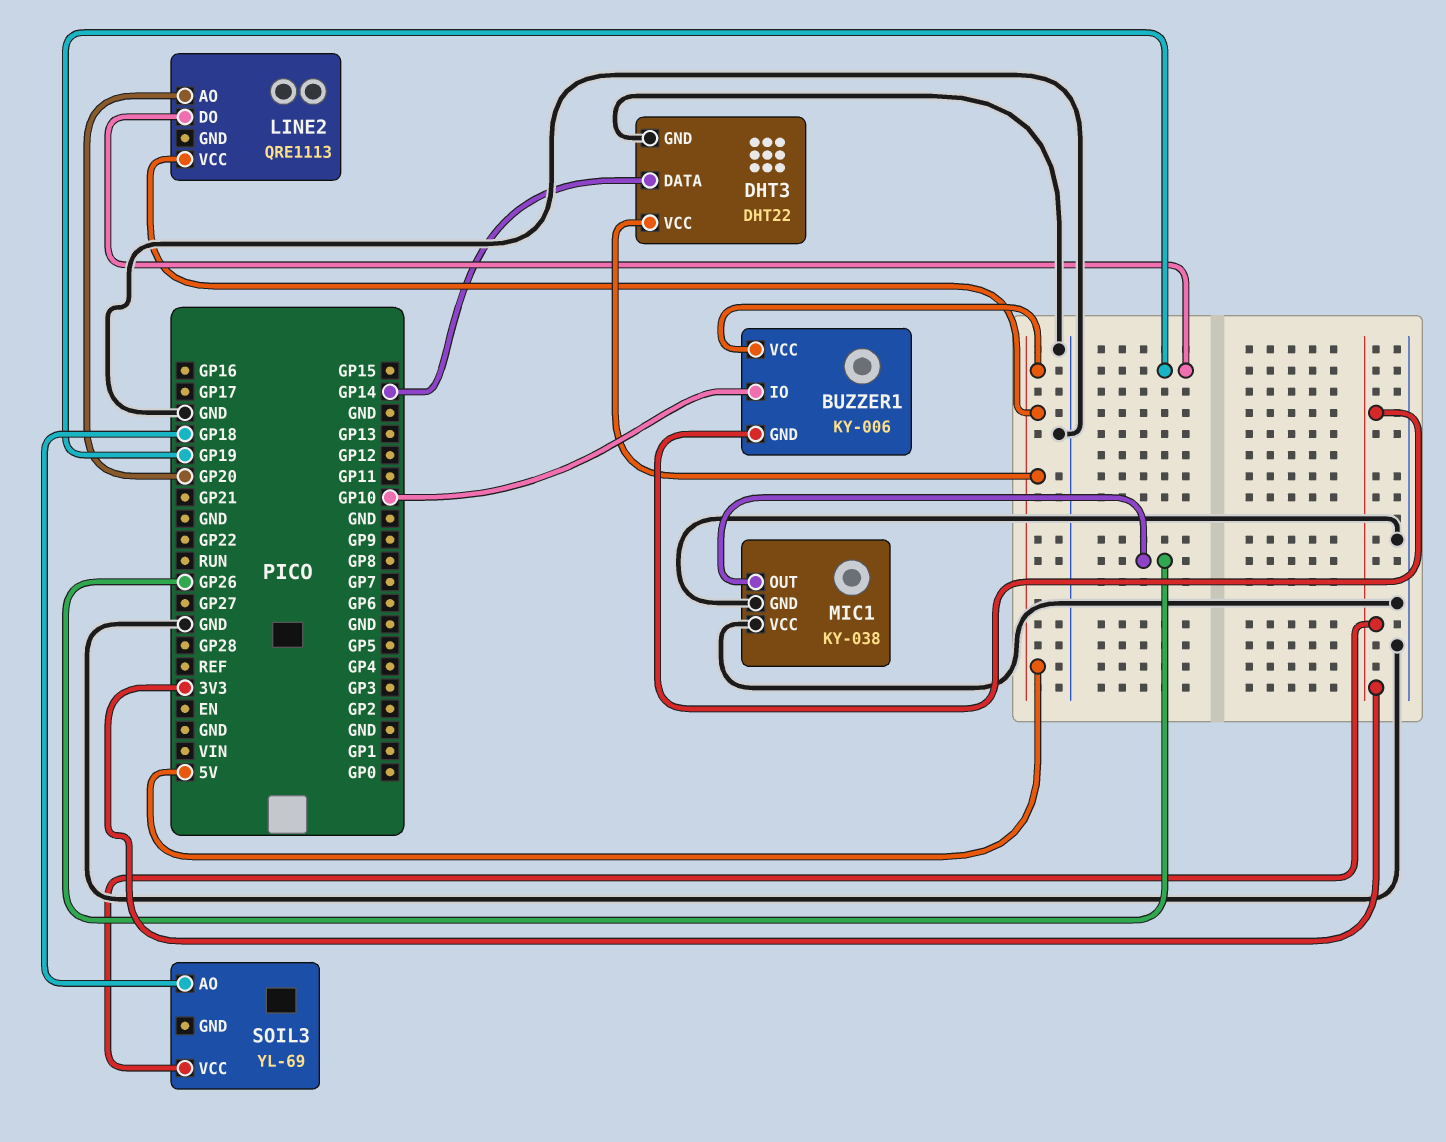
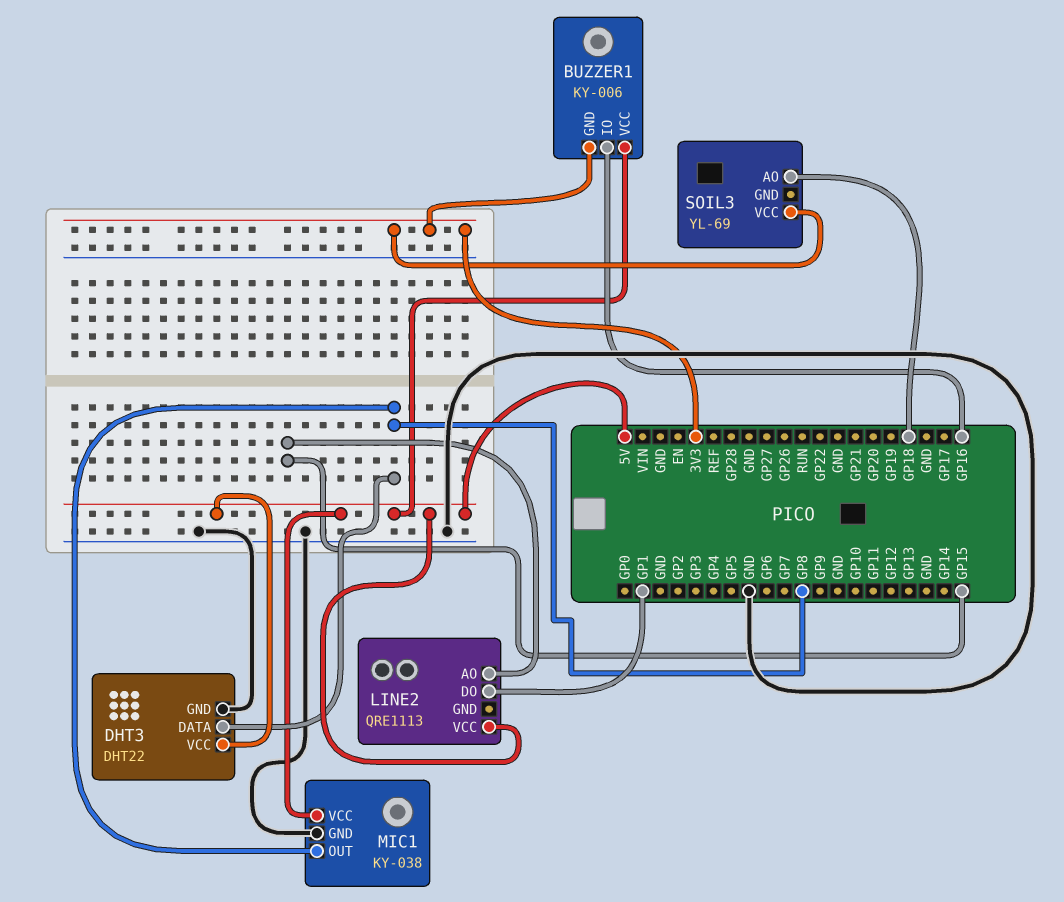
BUZZER1 pin IO: GP10 -> GP16
DHT3 pin DATA: GP14 -> GP8
LINE2 pin AO: GP20 -> GP15
LINE2 pin DO: GP19 -> GP1
MIC1 pin OUT: GP26 -> GP8
MIC1 pin VCC: GND -> 5V

